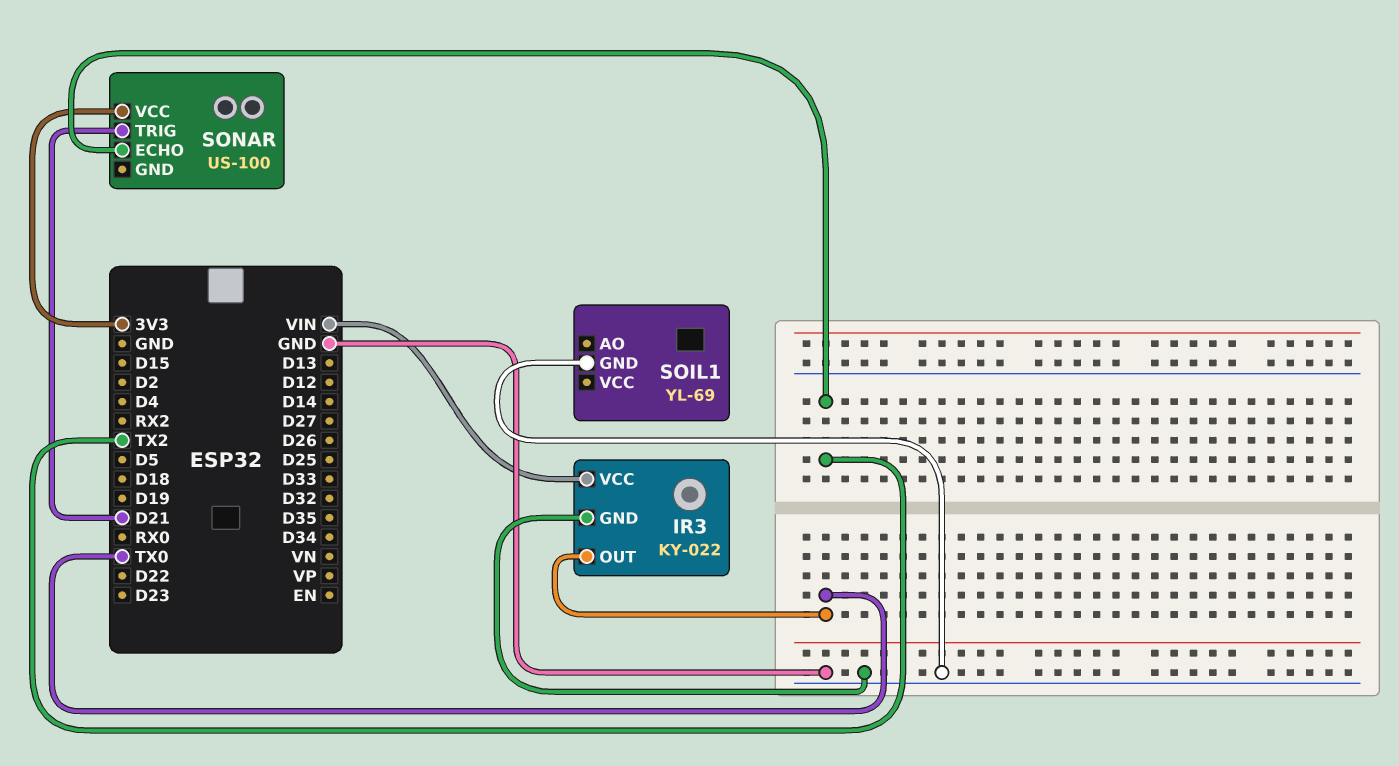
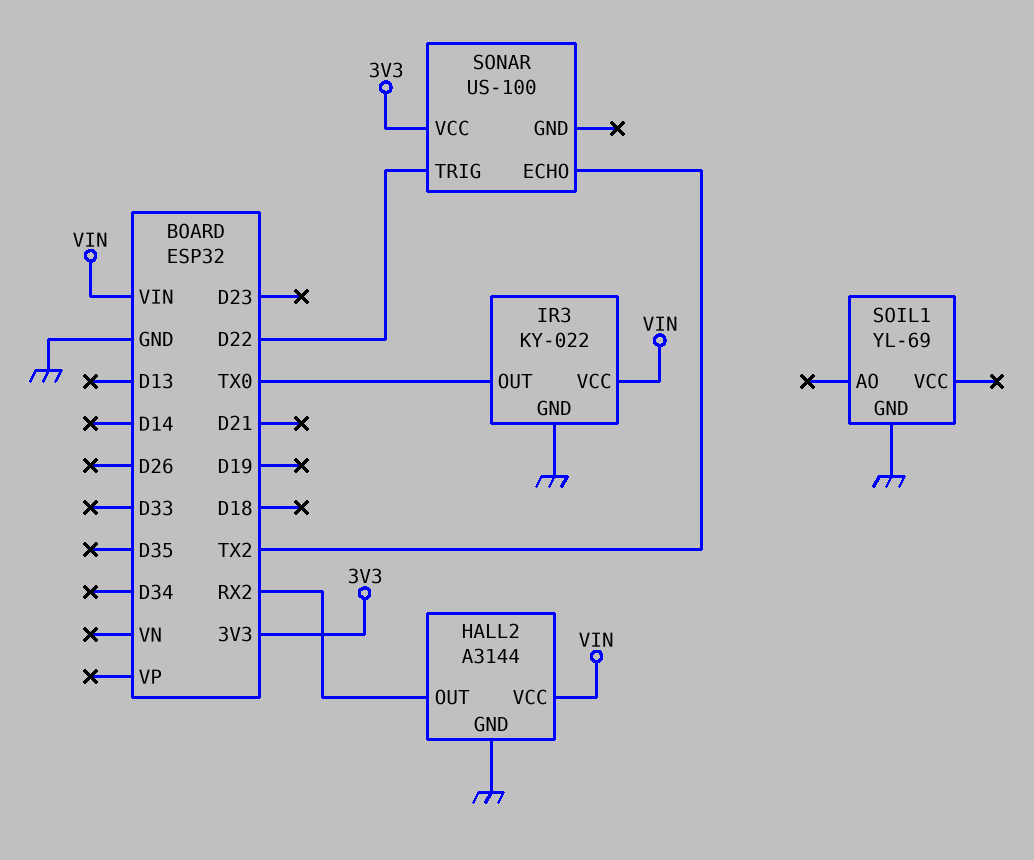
HALL2: none -> A3144
HALL2 pin GND: none -> GND
HALL2 pin OUT: none -> RX2
HALL2 pin VCC: none -> VIN
SONAR pin TRIG: D21 -> D22

